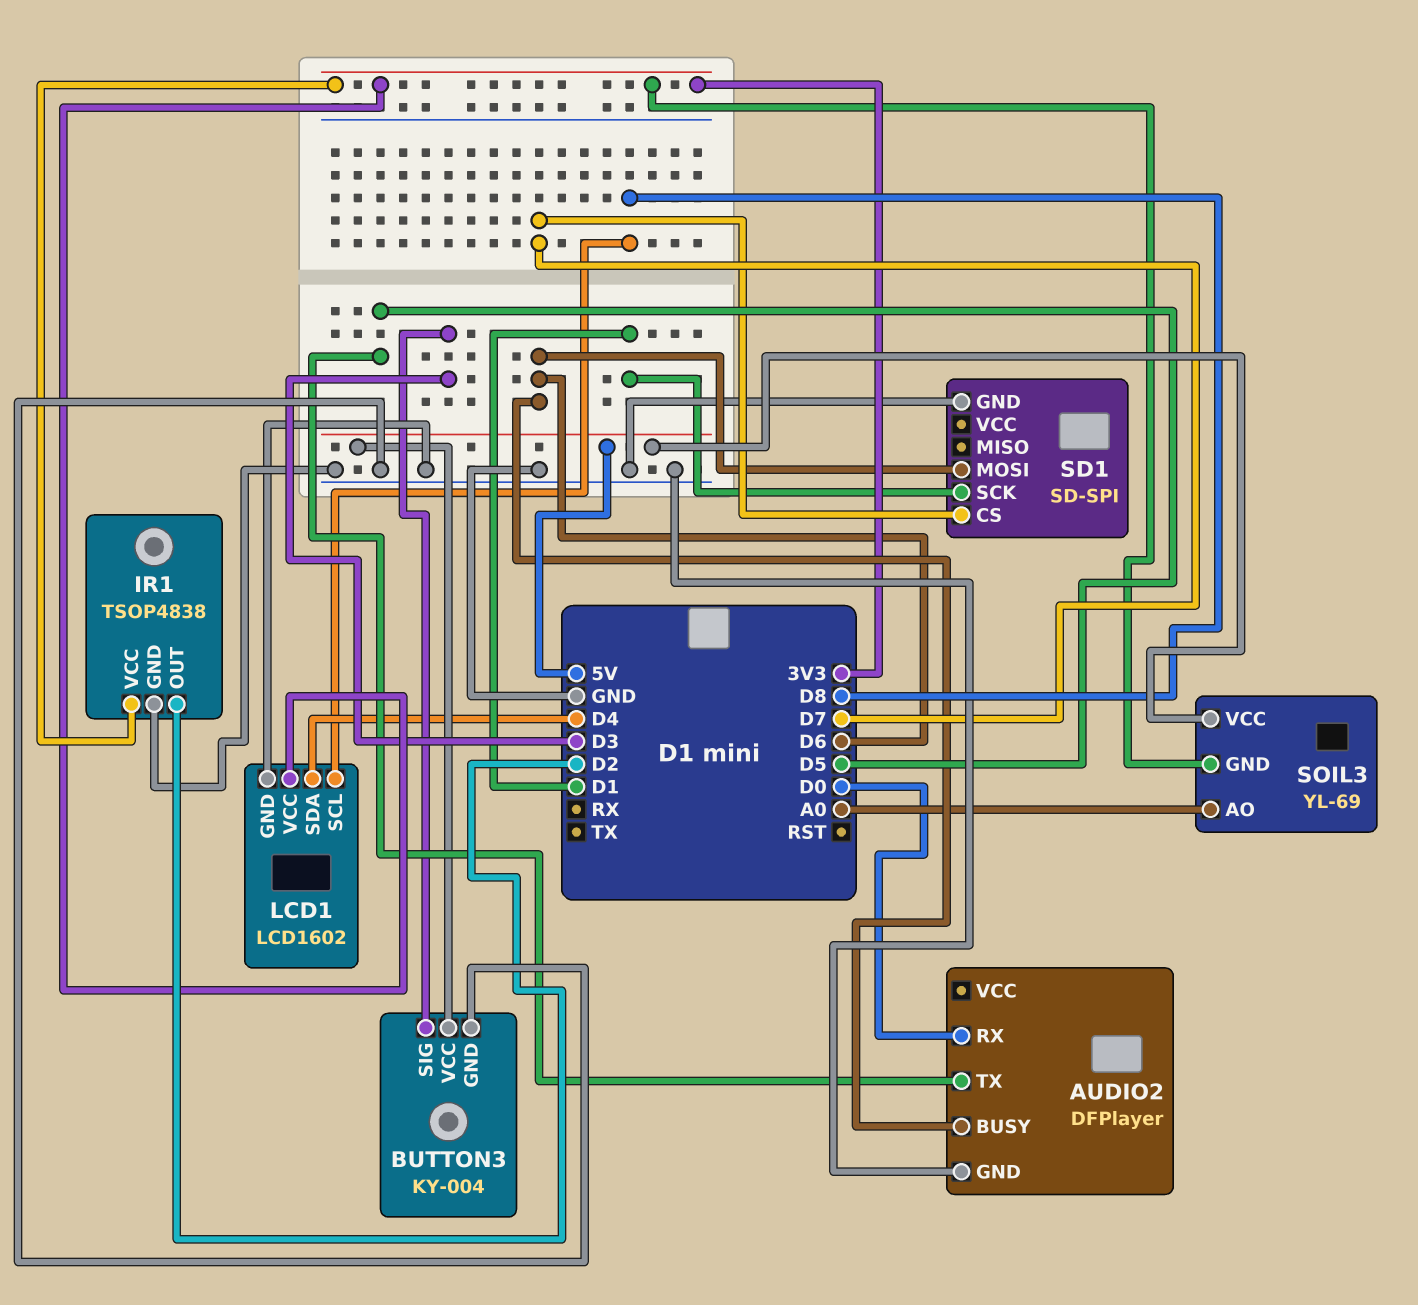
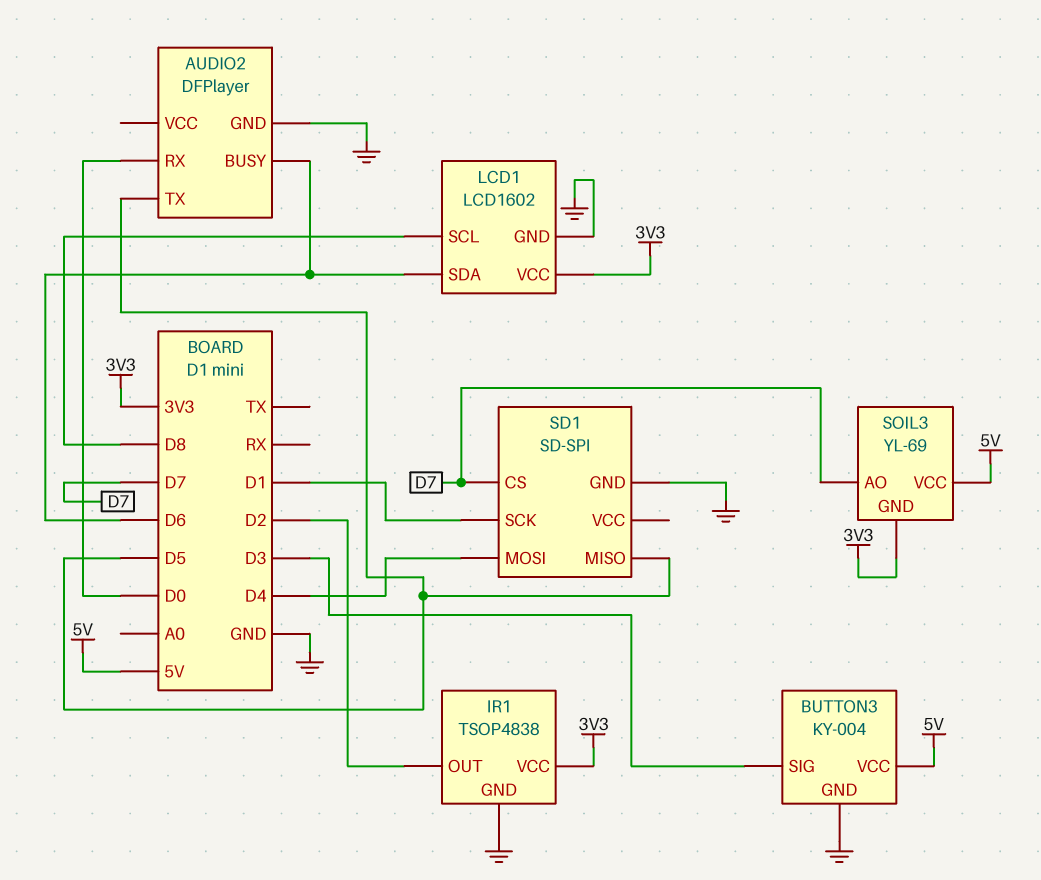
LCD1 pin SDA: D4 -> D6
SD1 pin MISO: none -> D5
SD1 pin MOSI: D6 -> D4
SOIL3 pin AO: A0 -> D7

